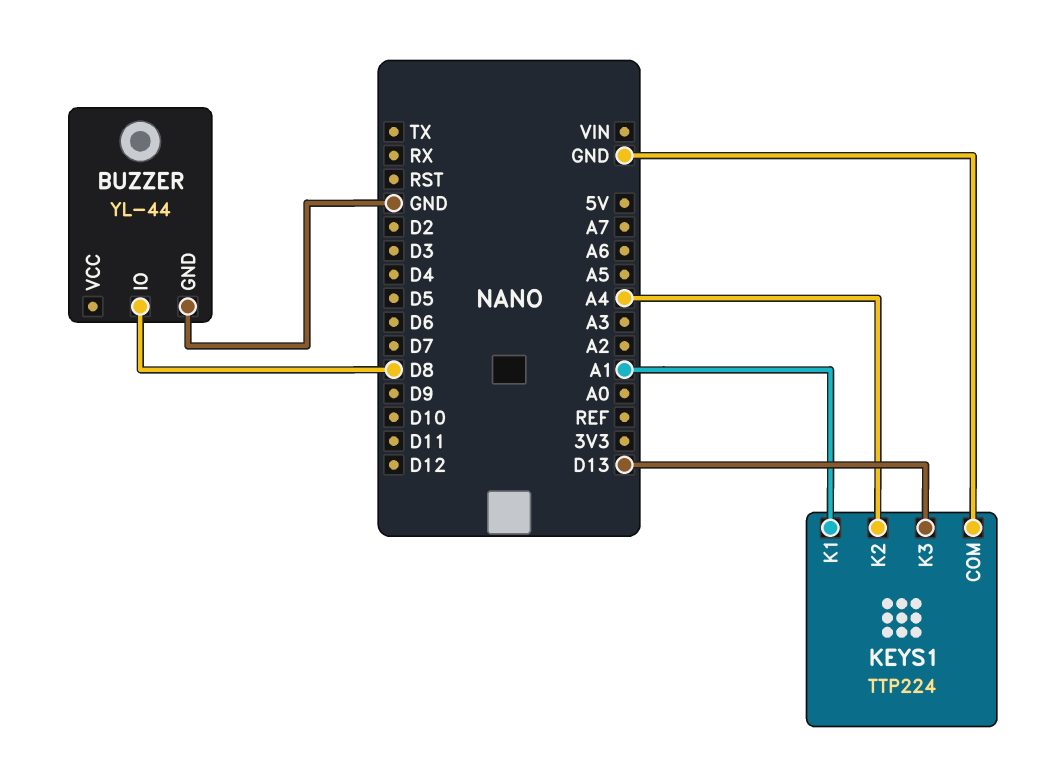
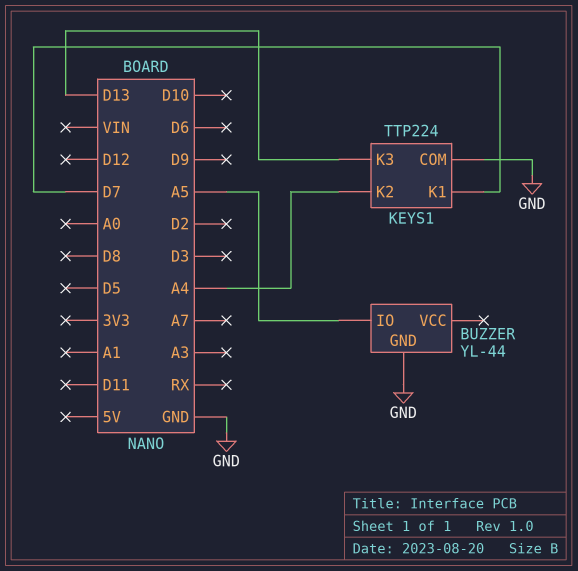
BUZZER pin IO: D8 -> A5
KEYS1 pin K1: A1 -> D7

